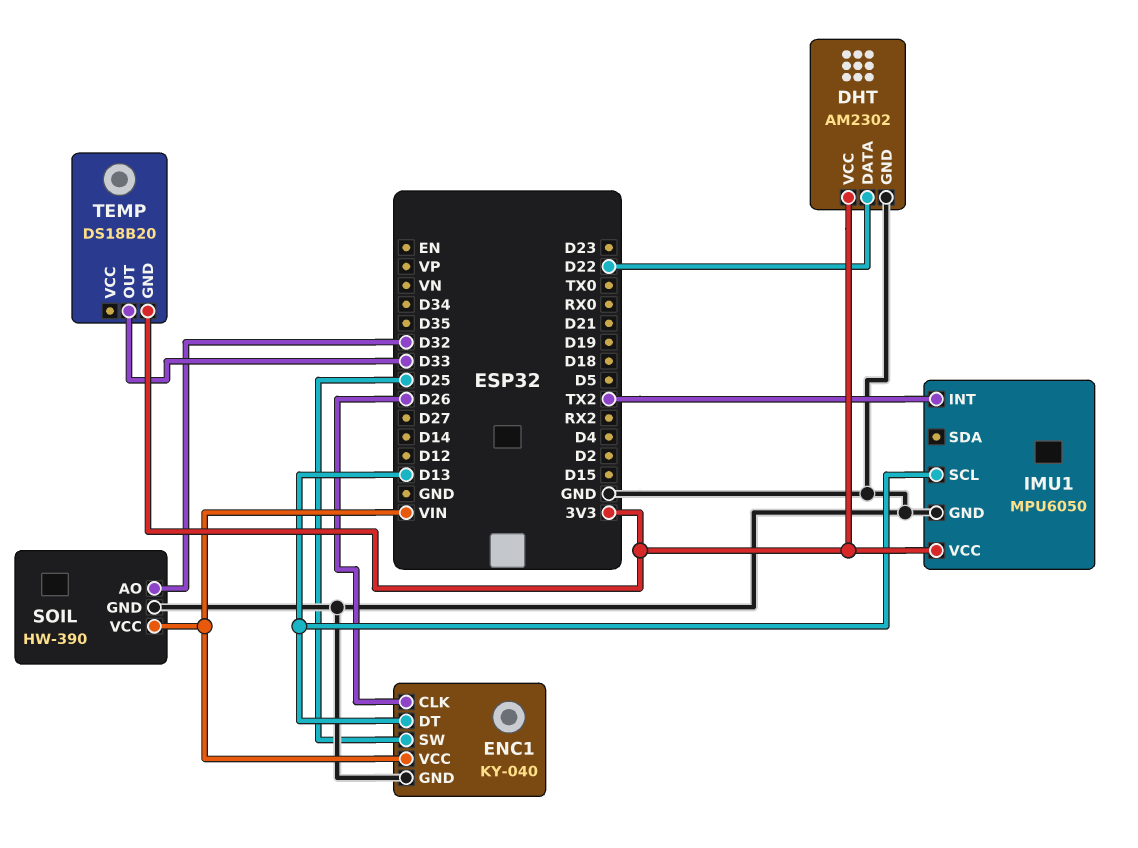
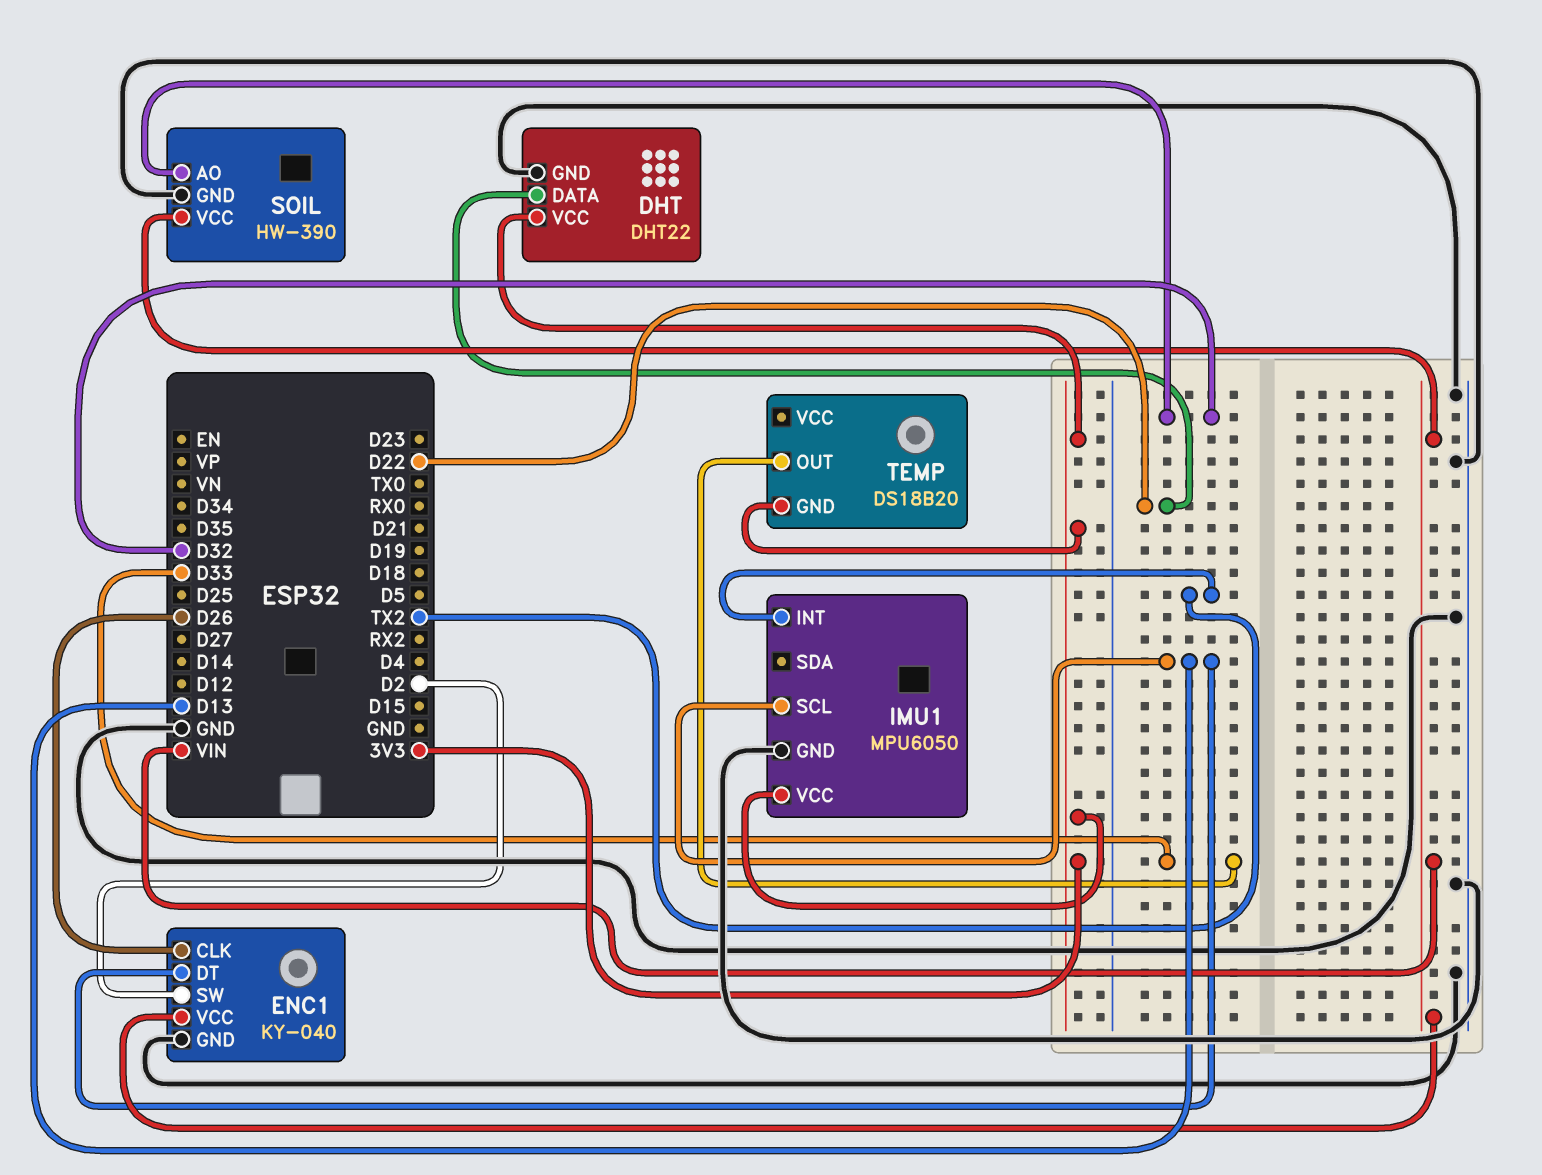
DHT: AM2302 -> DHT22
ENC1 pin SW: D25 -> D2

